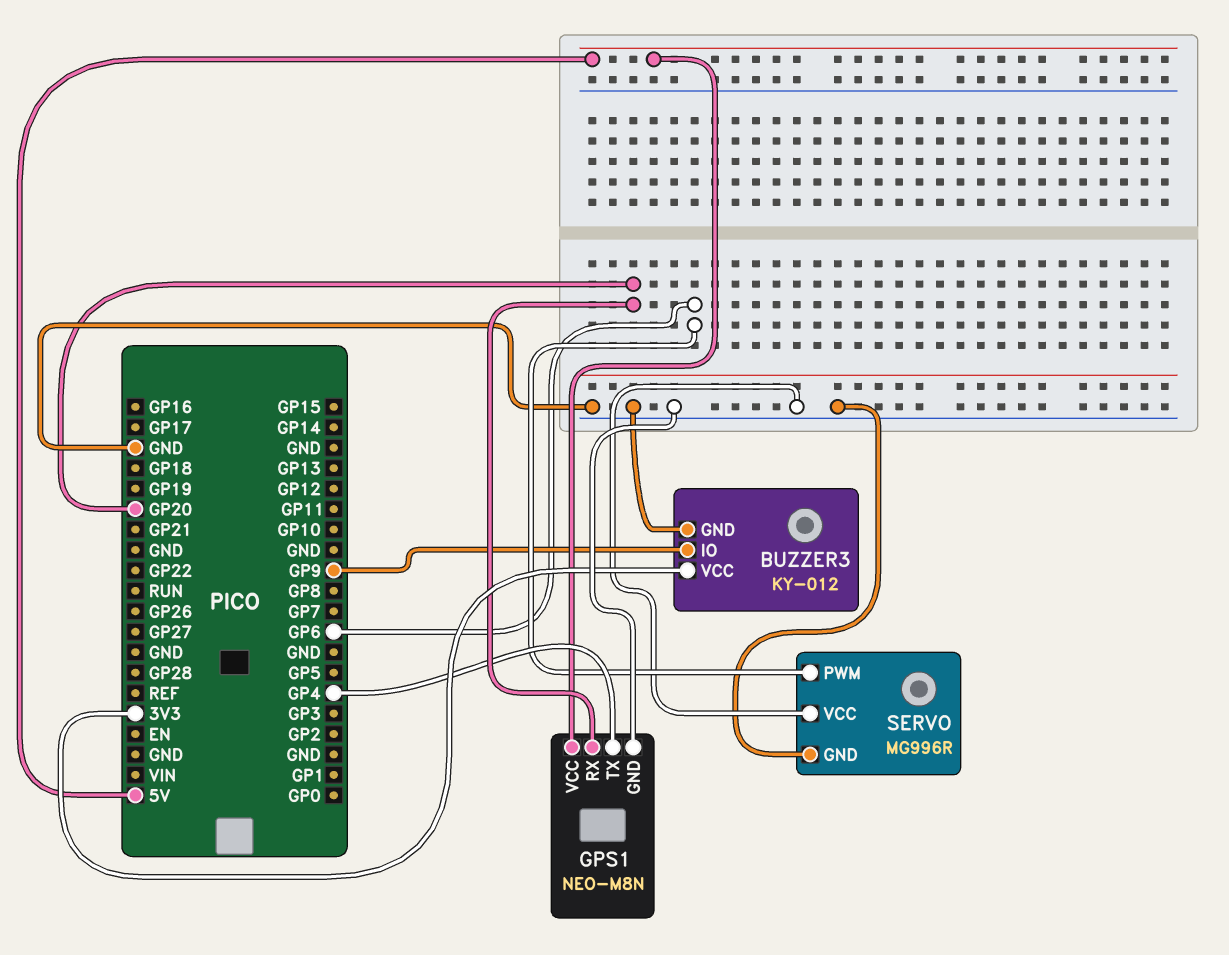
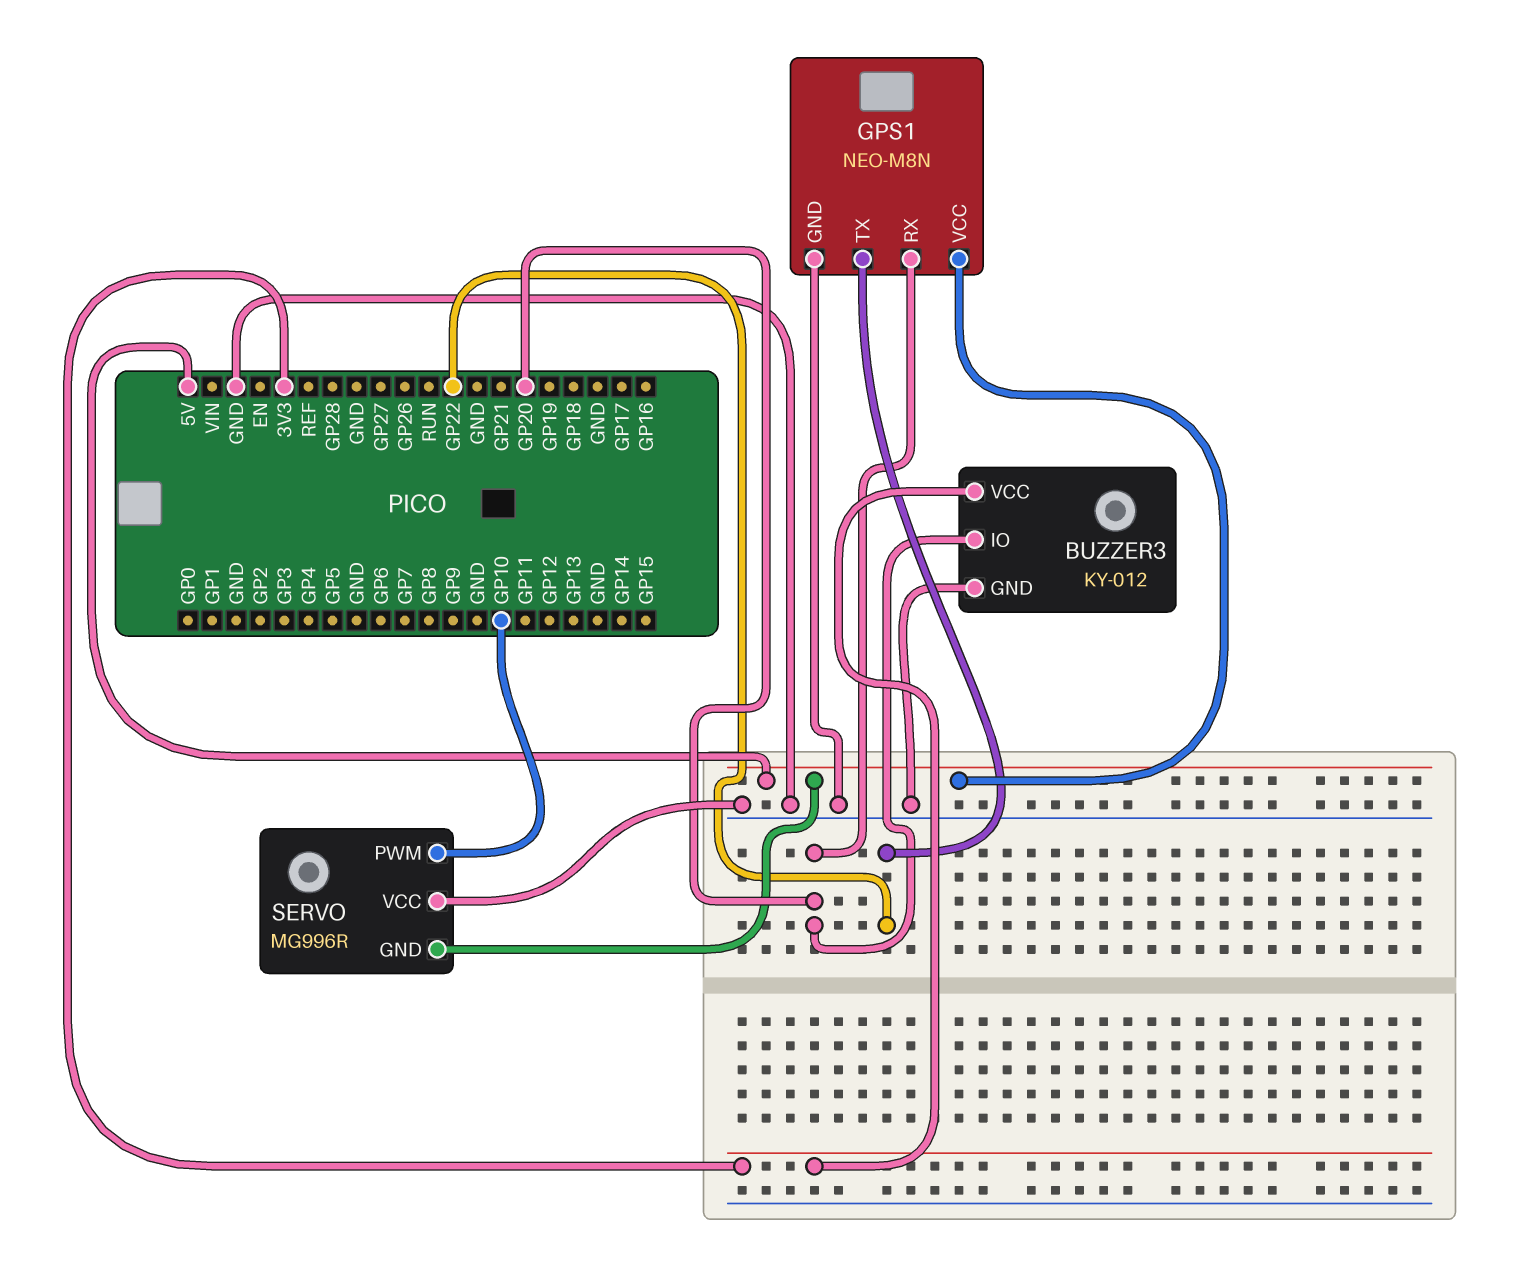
BUZZER3 pin IO: GP9 -> GP20
GPS1 pin TX: GP4 -> GP22
SERVO pin GND: GND -> 5V
SERVO pin PWM: GP6 -> GP10

